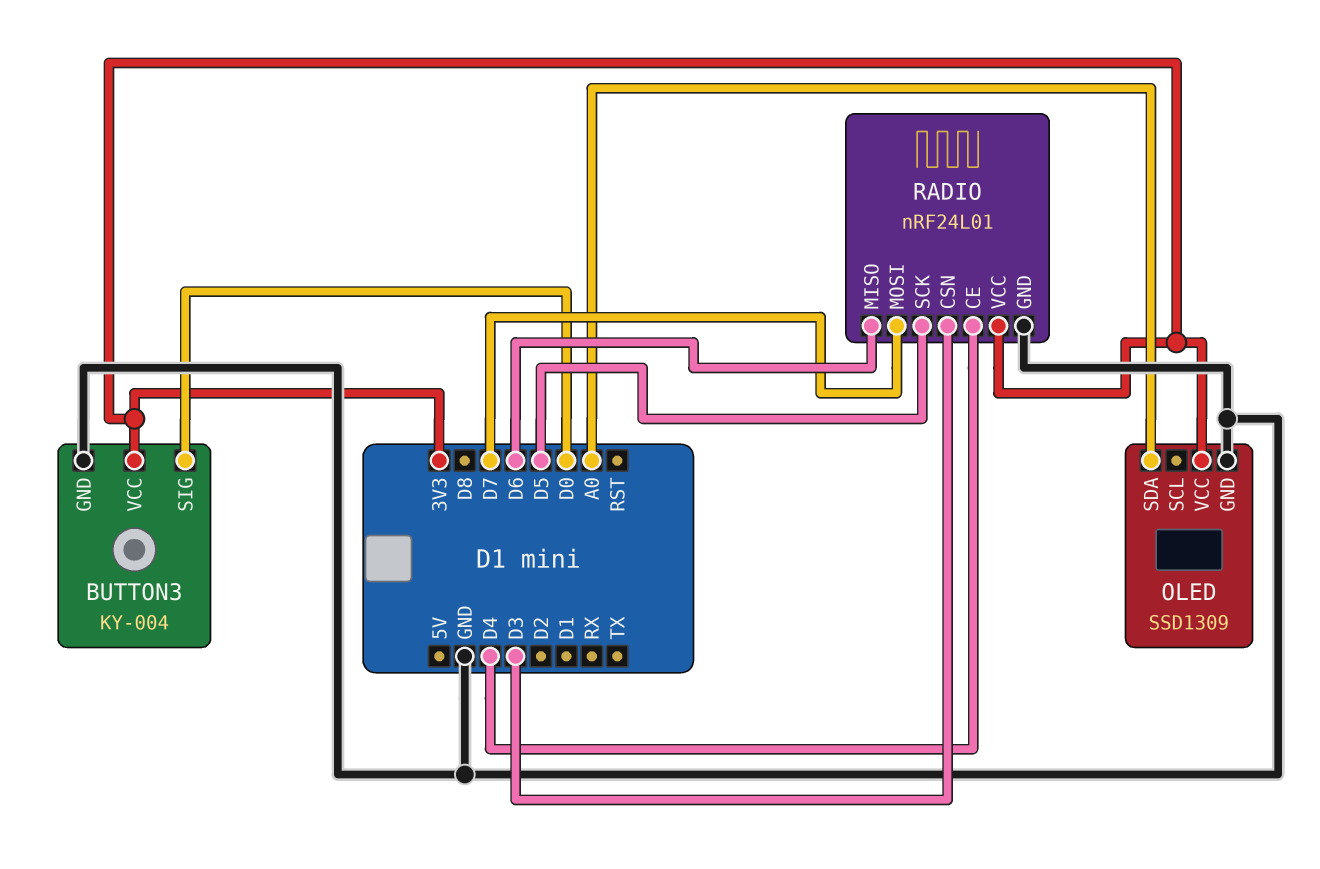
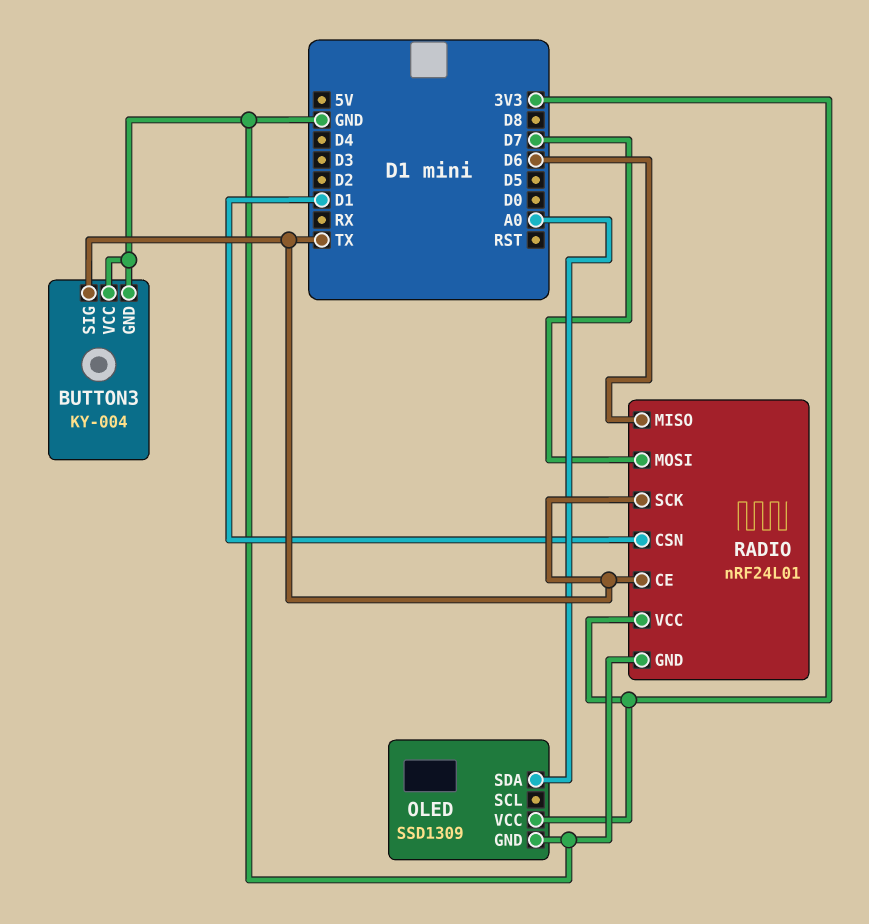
BUTTON3 pin SIG: D0 -> TX
BUTTON3 pin VCC: 3V3 -> GND
RADIO pin CE: D4 -> TX
RADIO pin CSN: D3 -> D1
RADIO pin SCK: D5 -> TX

